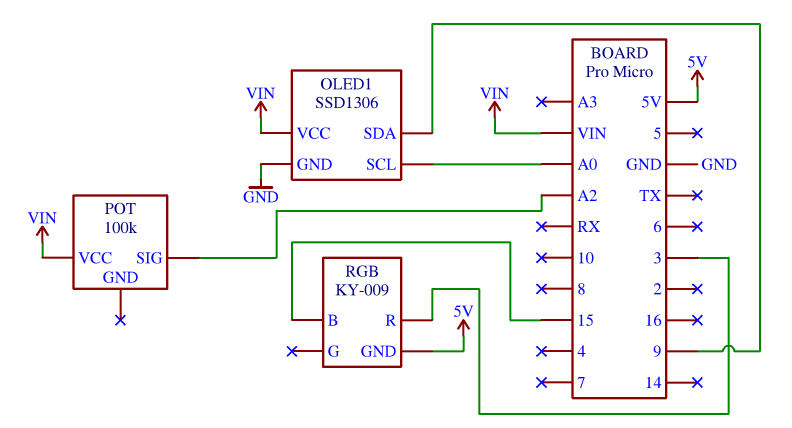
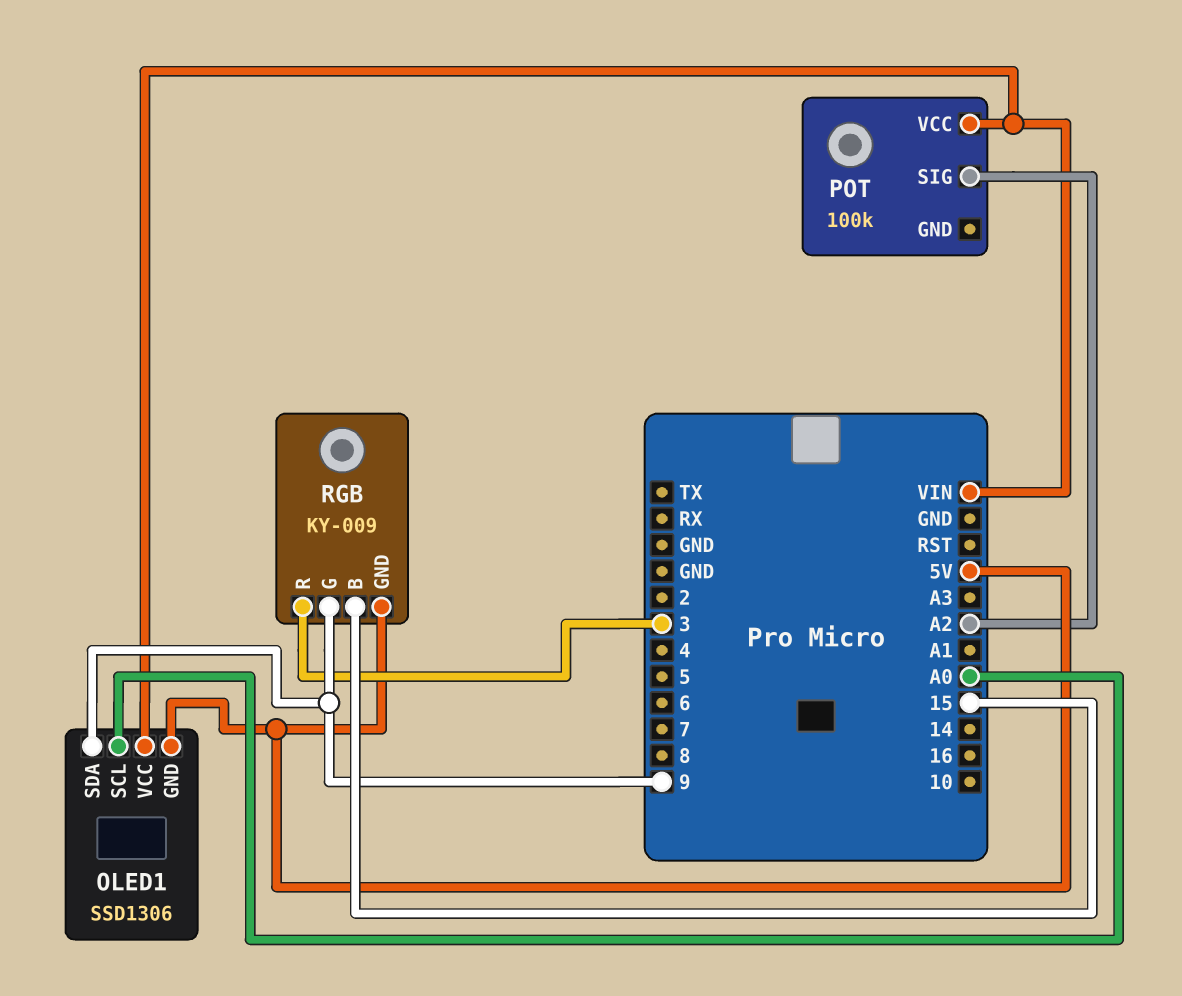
OLED1 pin GND: GND -> 5V
RGB pin G: none -> 9

